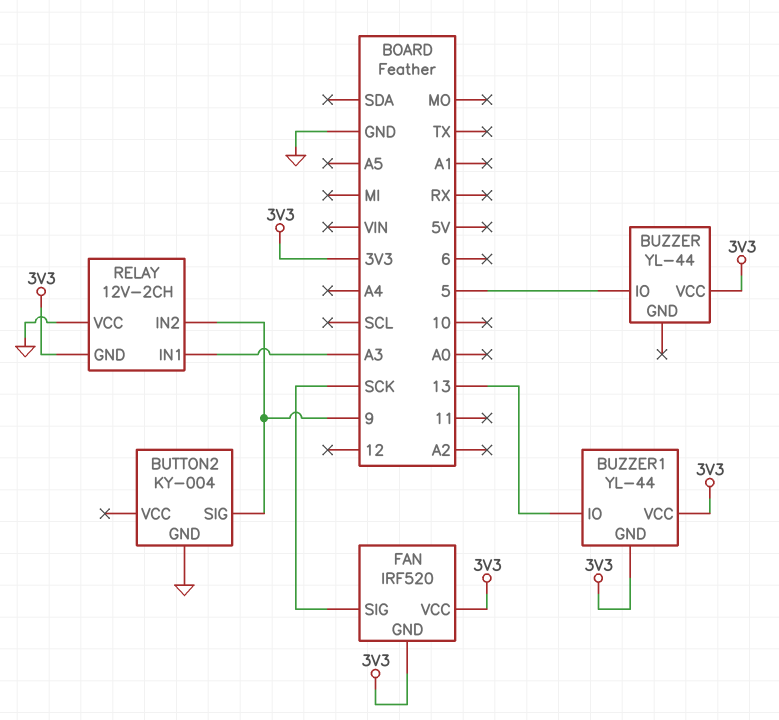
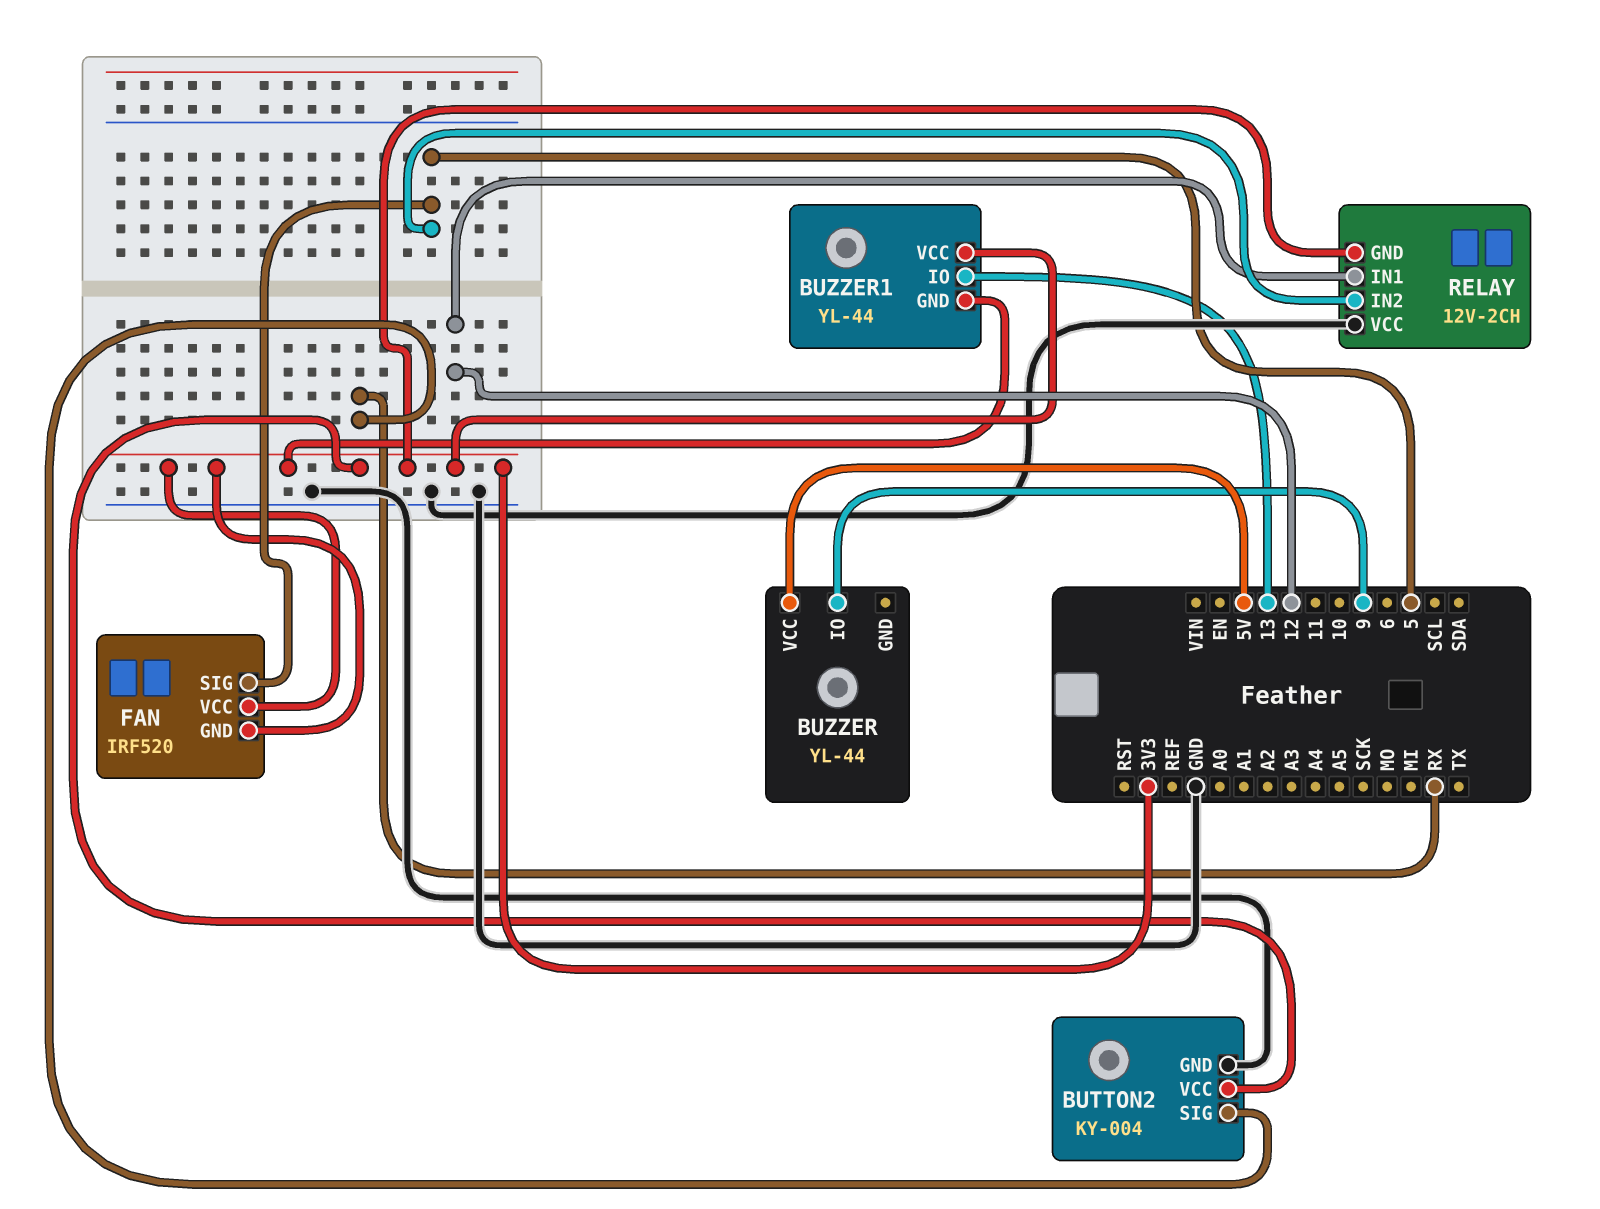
BUTTON2 pin SIG: 9 -> RX
BUTTON2 pin VCC: none -> 3V3
BUZZER pin IO: 5 -> 9
BUZZER pin VCC: 3V3 -> 5V
FAN pin SIG: SCK -> 5
RELAY pin IN1: A3 -> 12
RELAY pin IN2: 9 -> 5

